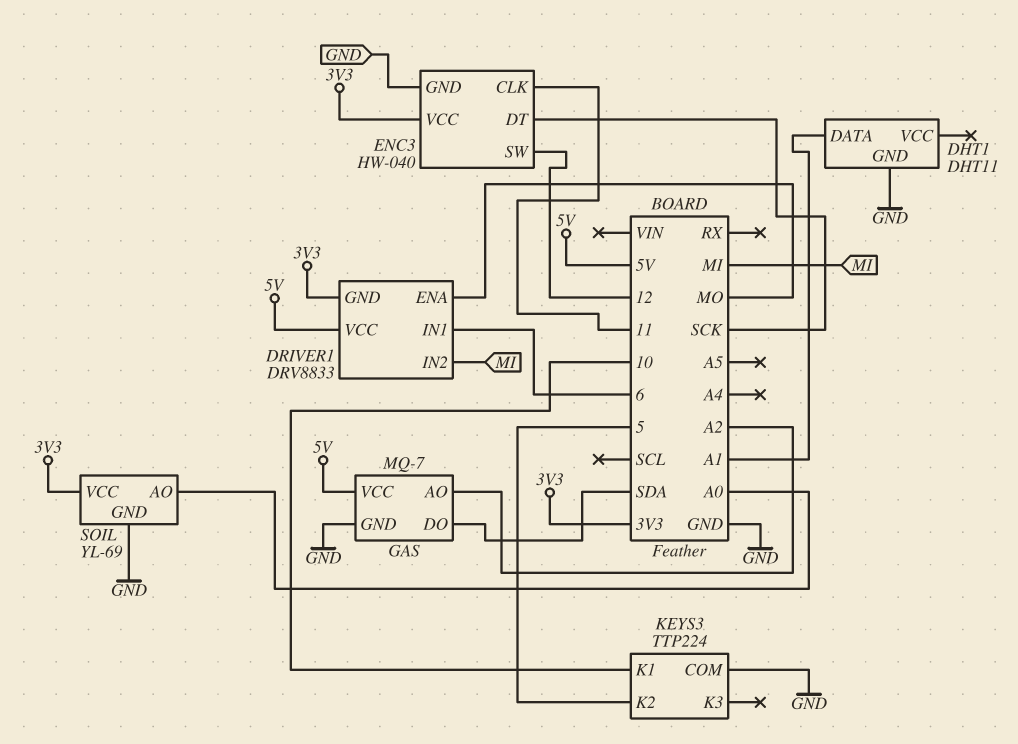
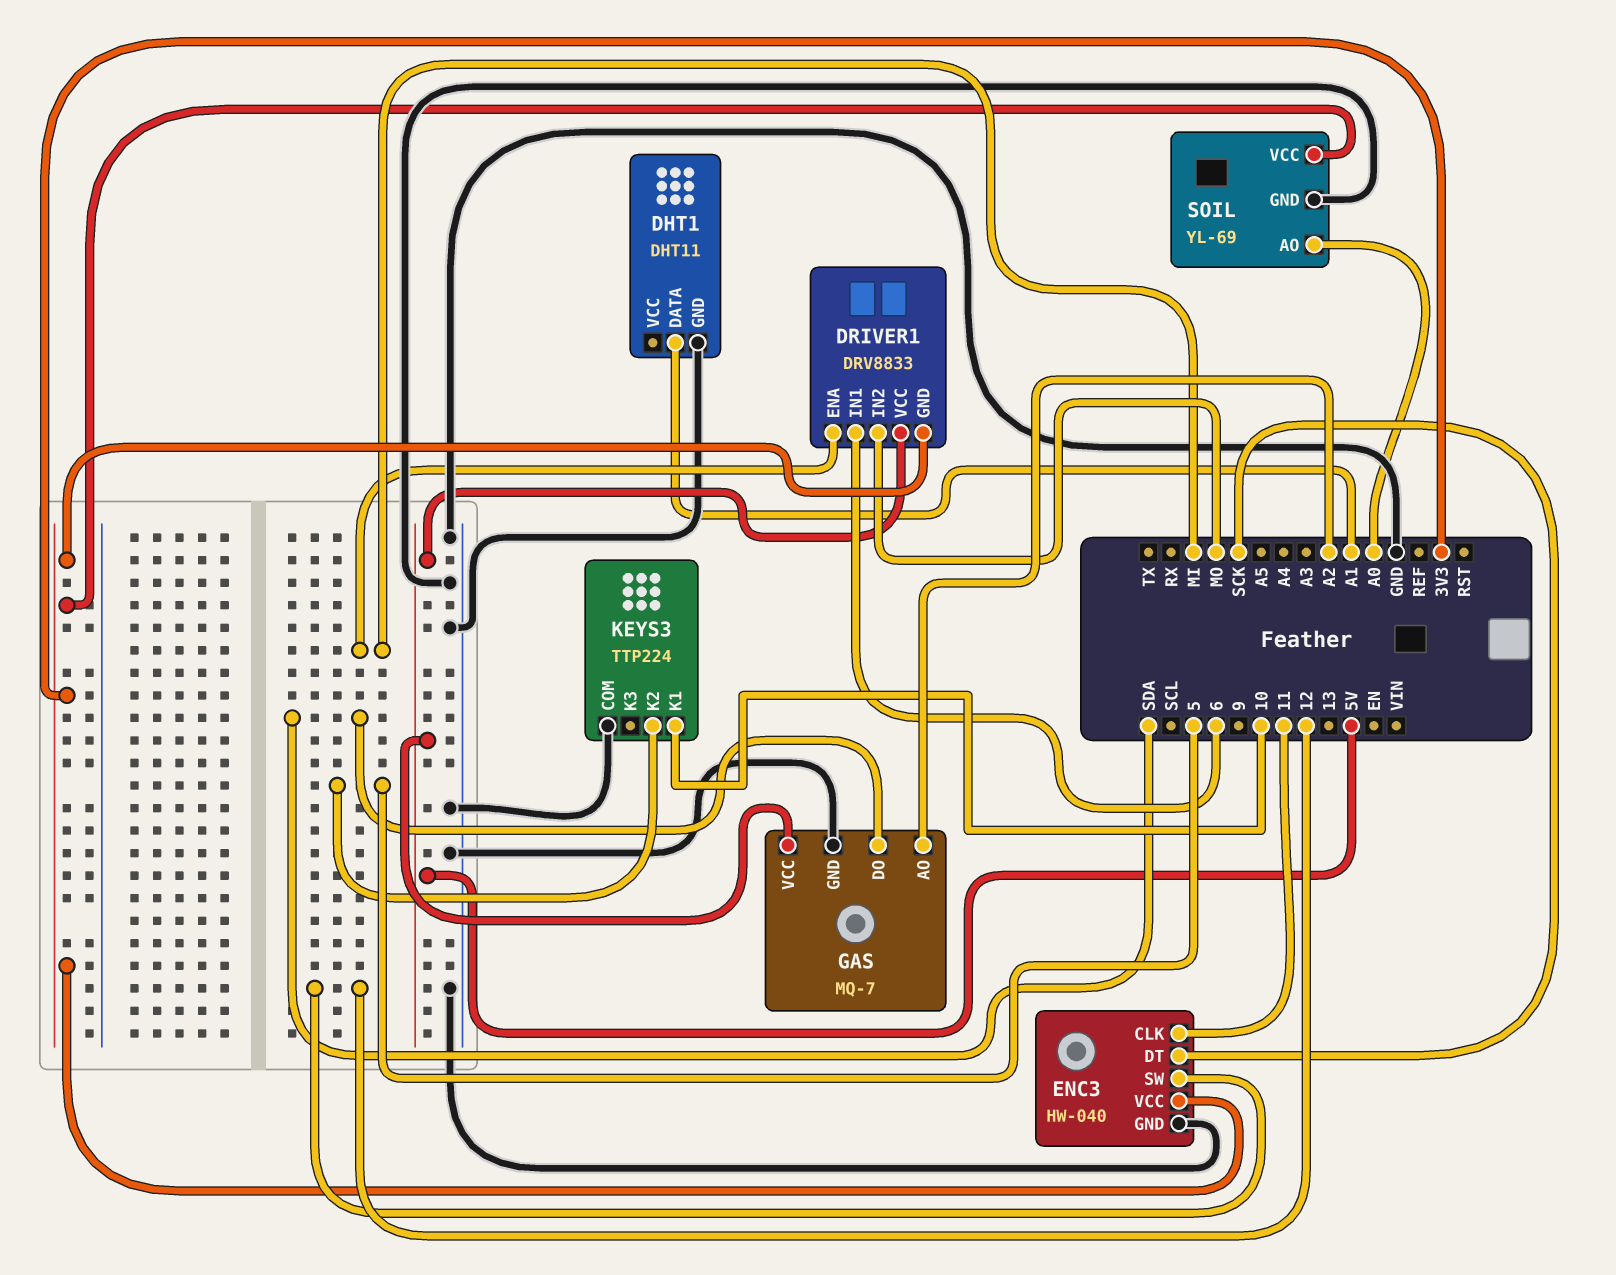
DRIVER1 pin ENA: MO -> MI
DRIVER1 pin IN2: MI -> MO

